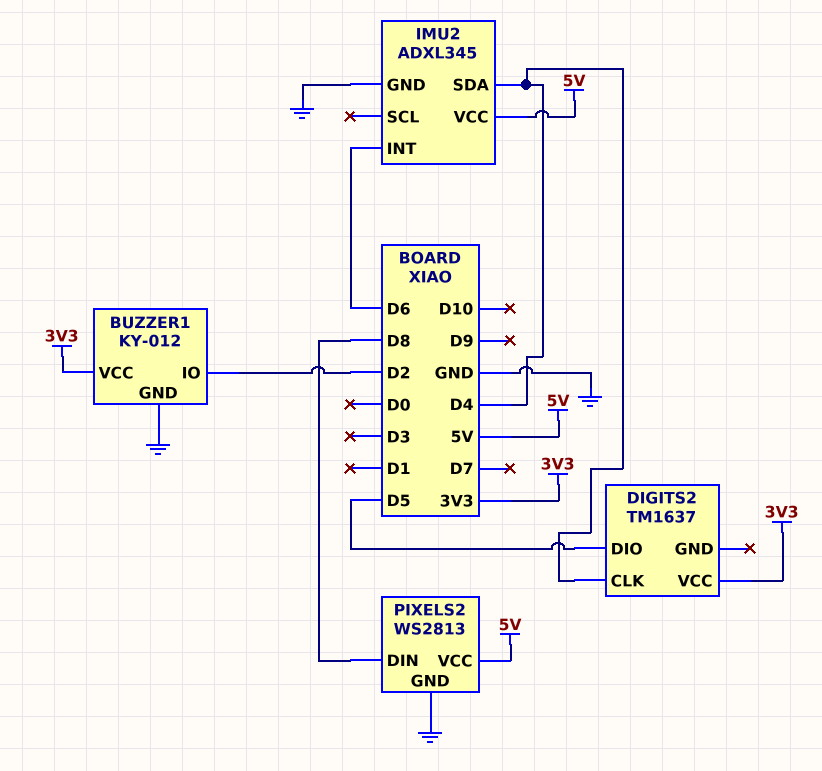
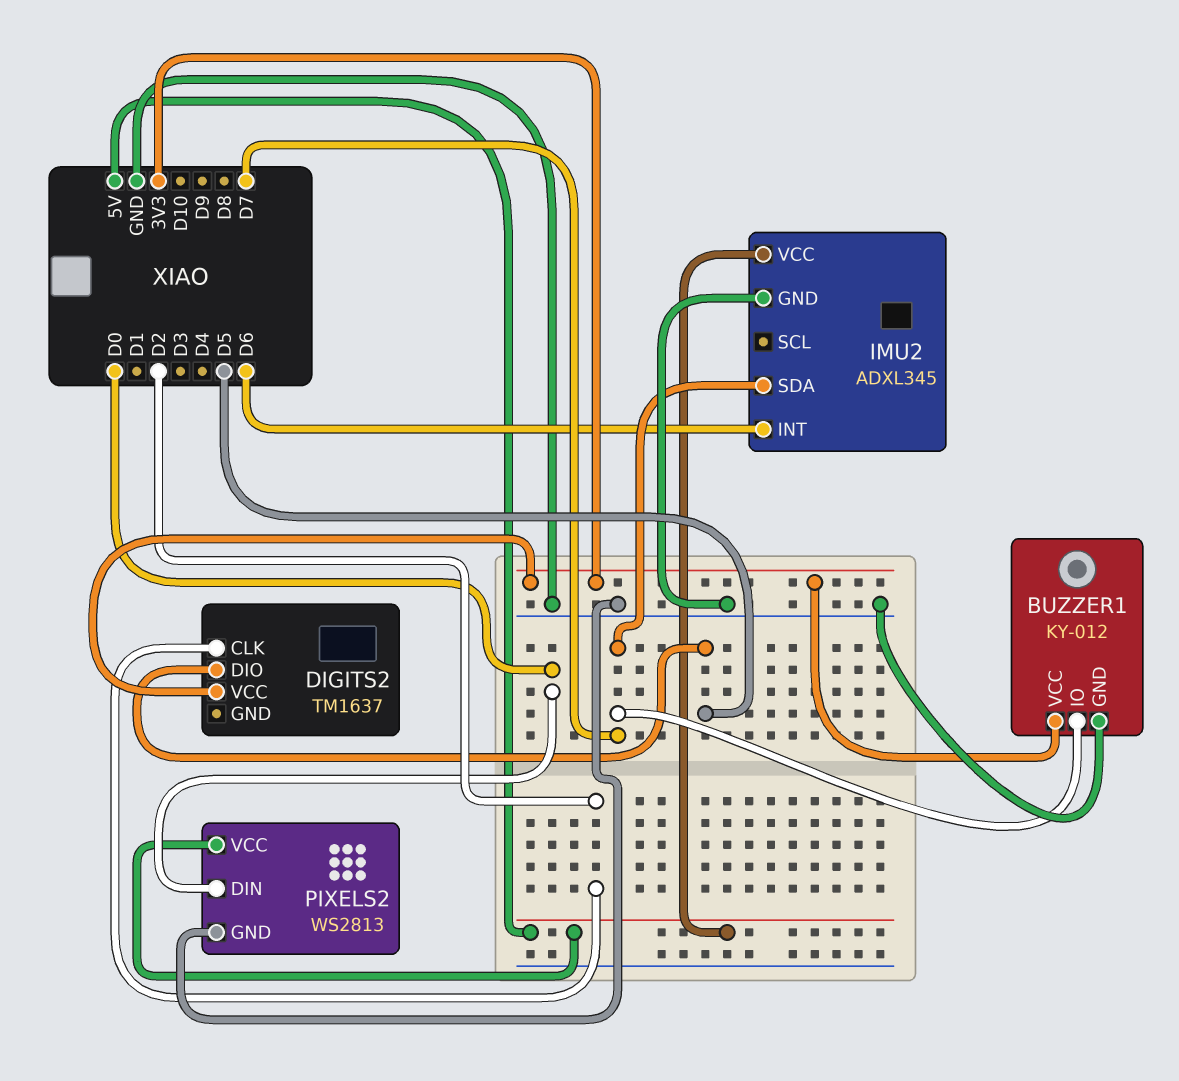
BUZZER1 pin IO: D2 -> D7
DIGITS2 pin CLK: D4 -> D2
IMU2 pin SDA: D4 -> D7
PIXELS2 pin DIN: D8 -> D0

